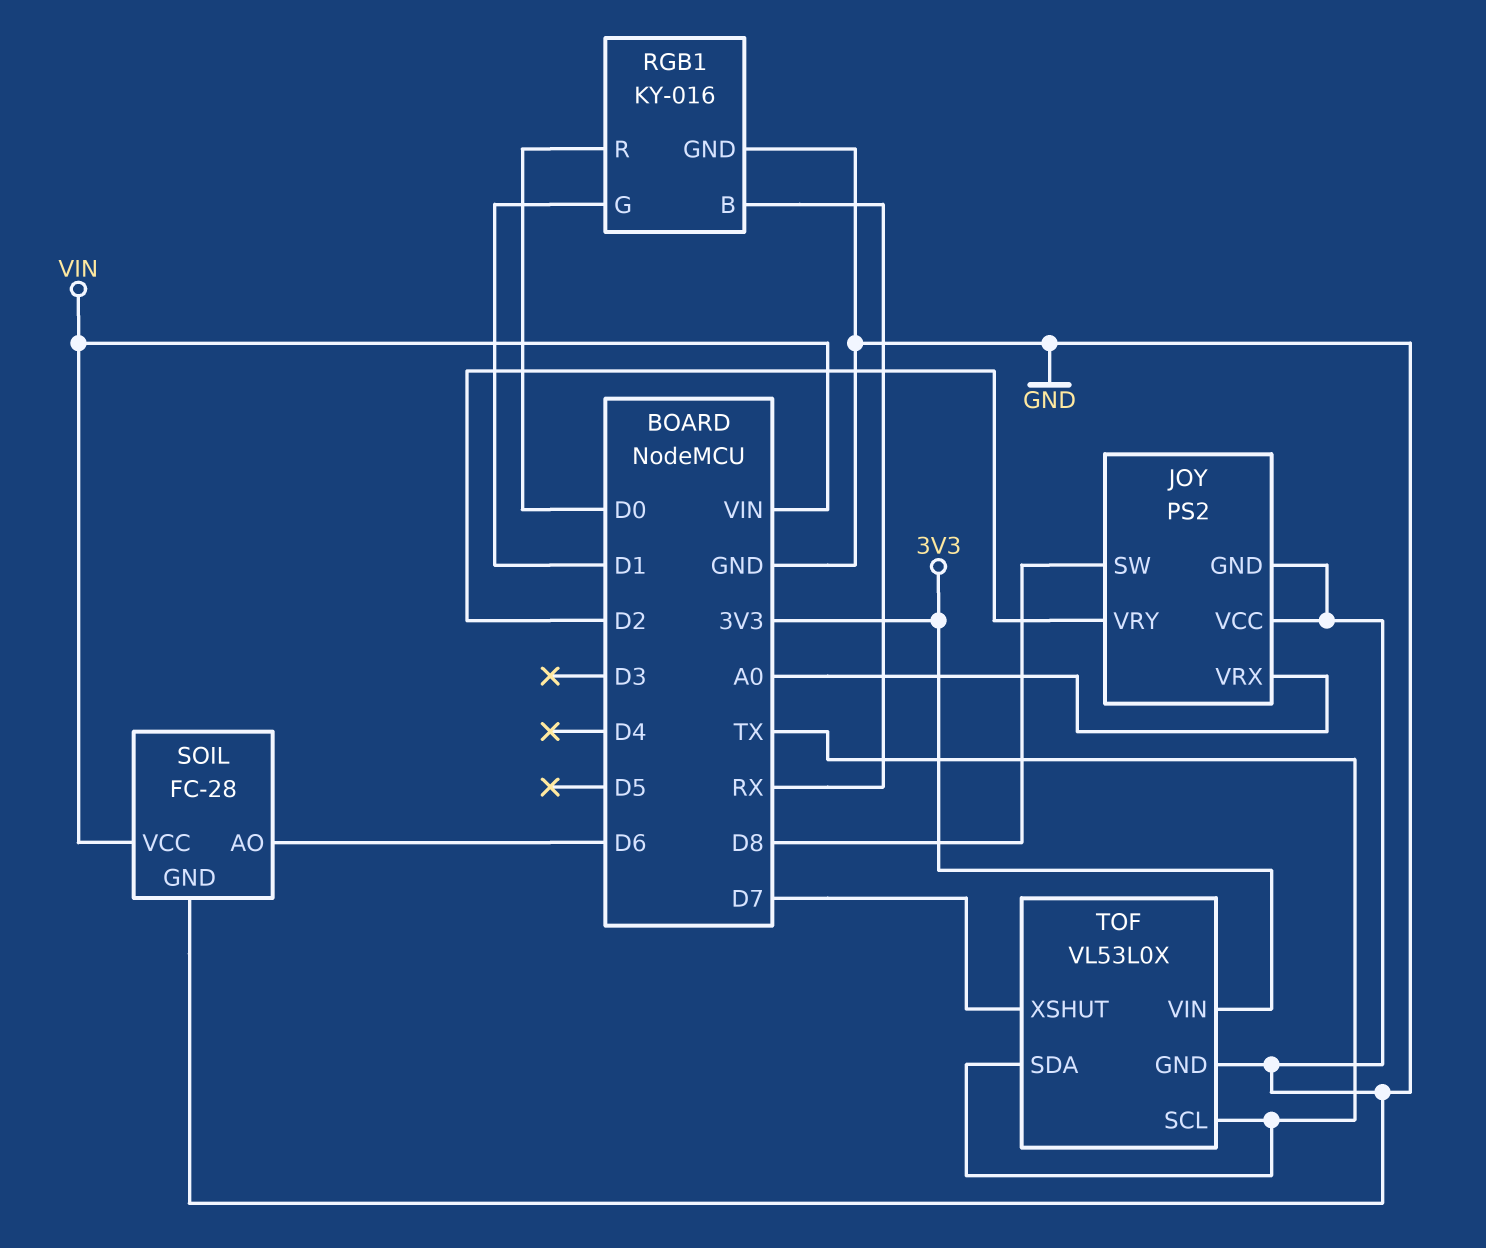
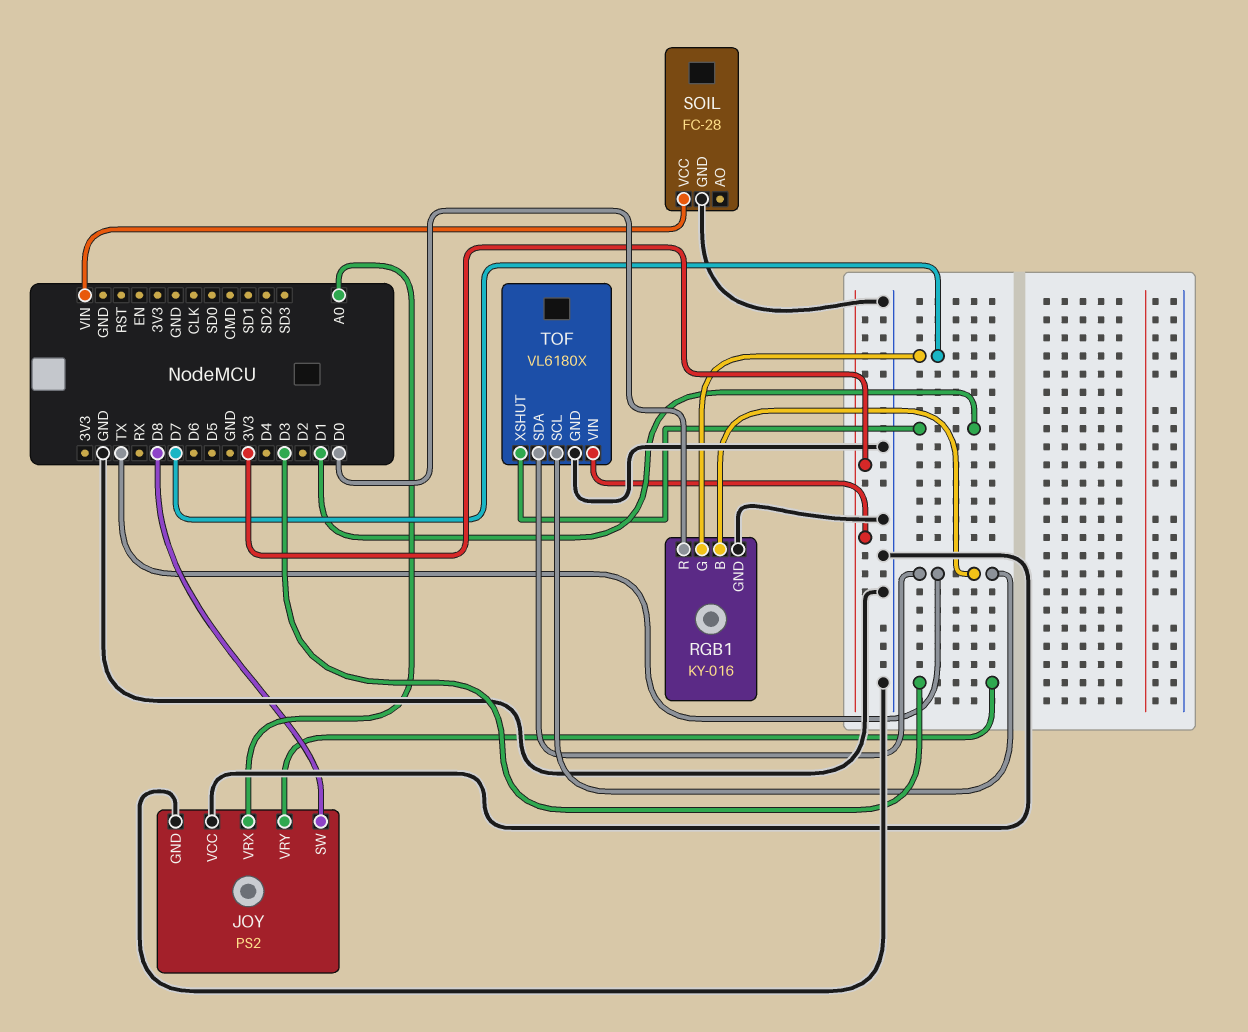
JOY pin VRY: D2 -> D3
RGB1 pin B: RX -> TX
RGB1 pin G: D1 -> D7
SOIL pin AO: D6 -> none
TOF: VL53L0X -> VL6180X
TOF pin XSHUT: D7 -> D1

